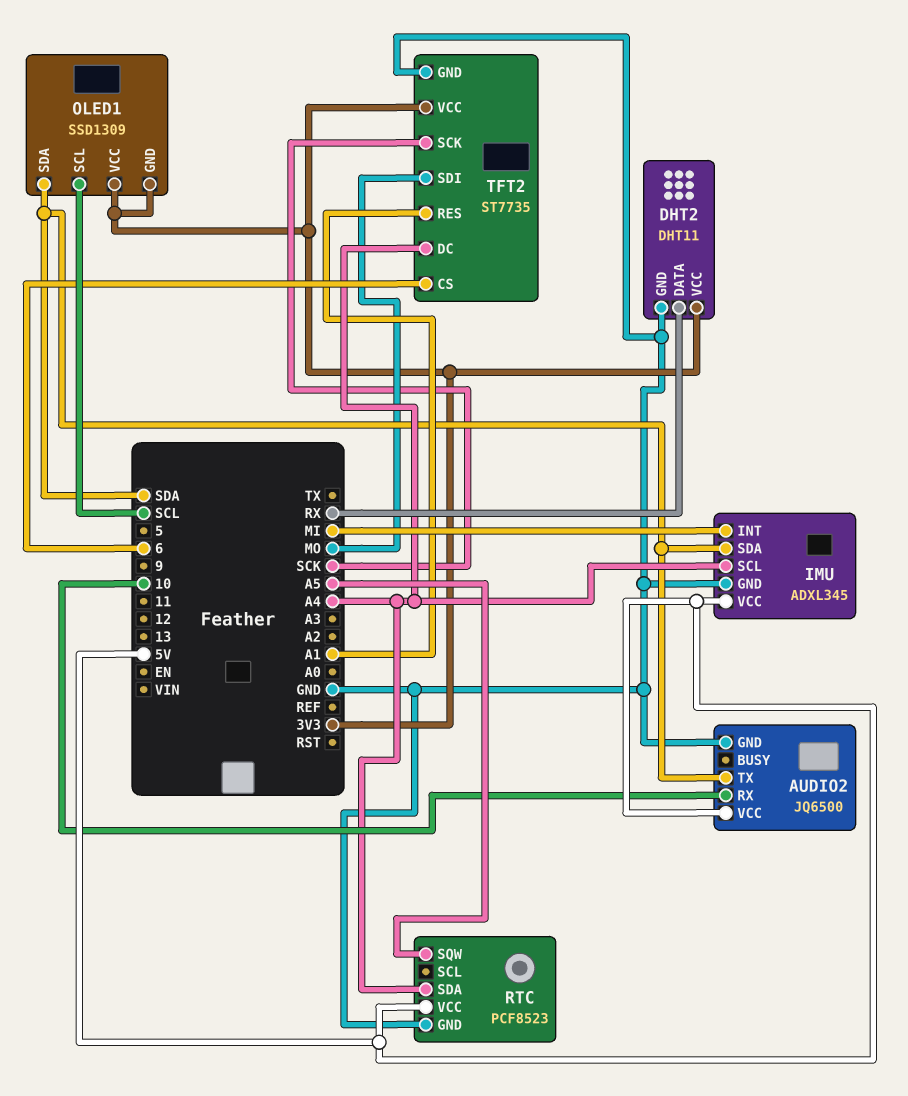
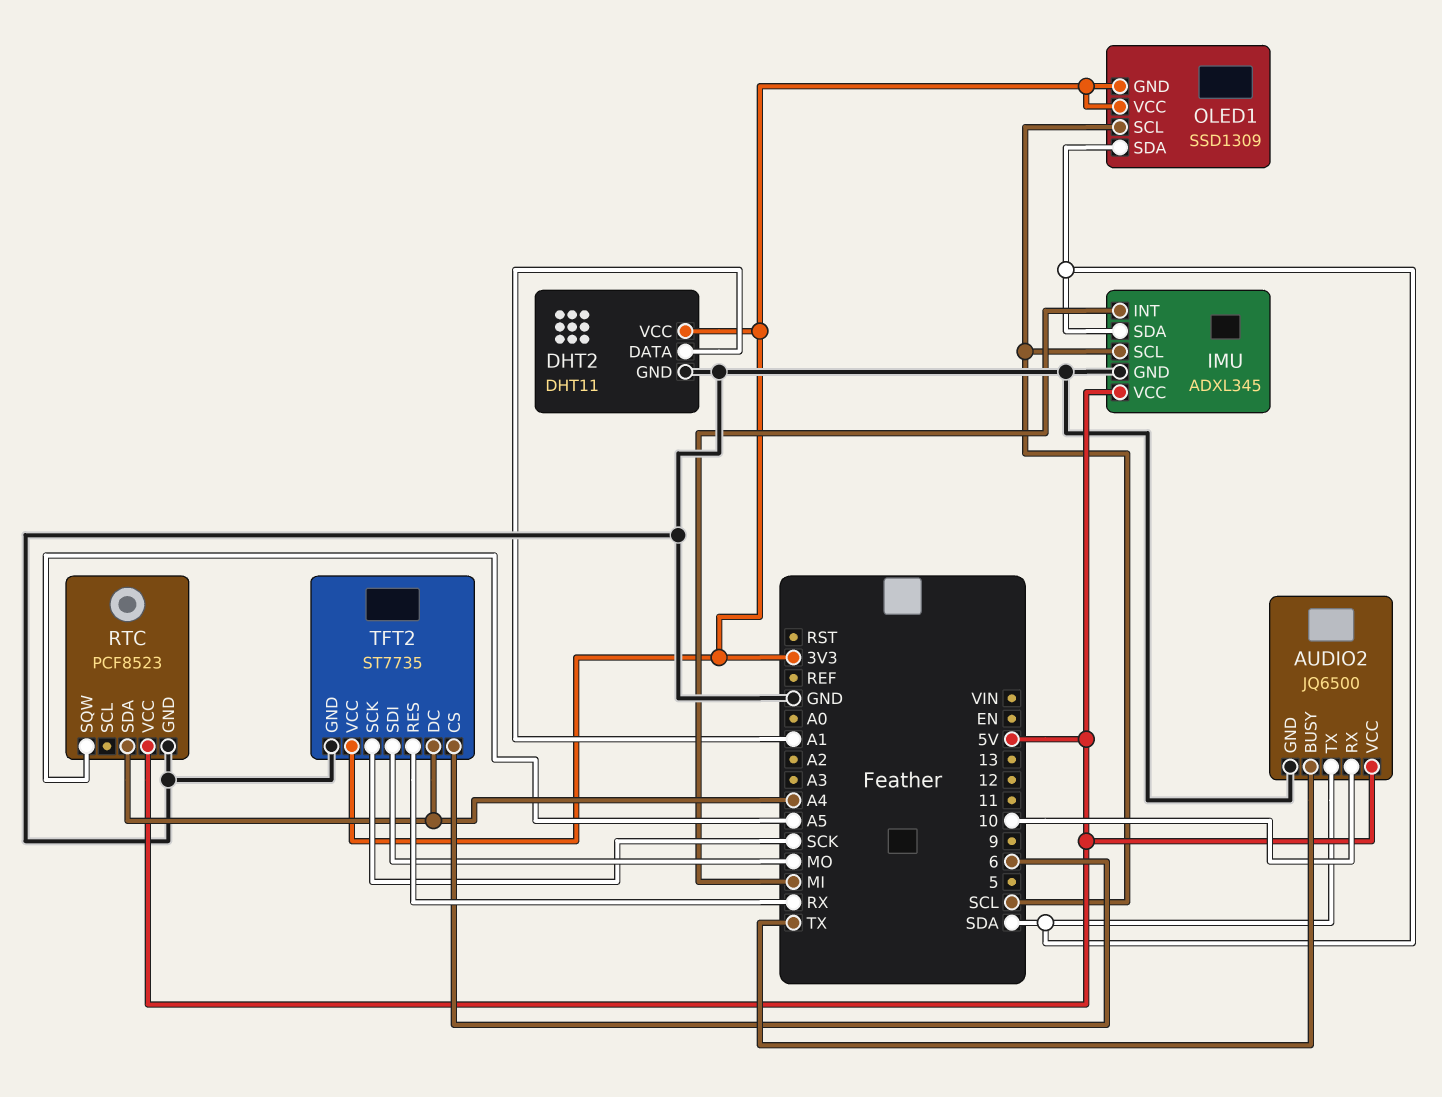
AUDIO2 pin BUSY: none -> TX
DHT2 pin DATA: RX -> A1
IMU pin SCL: A4 -> SCL
TFT2 pin RES: A1 -> RX

